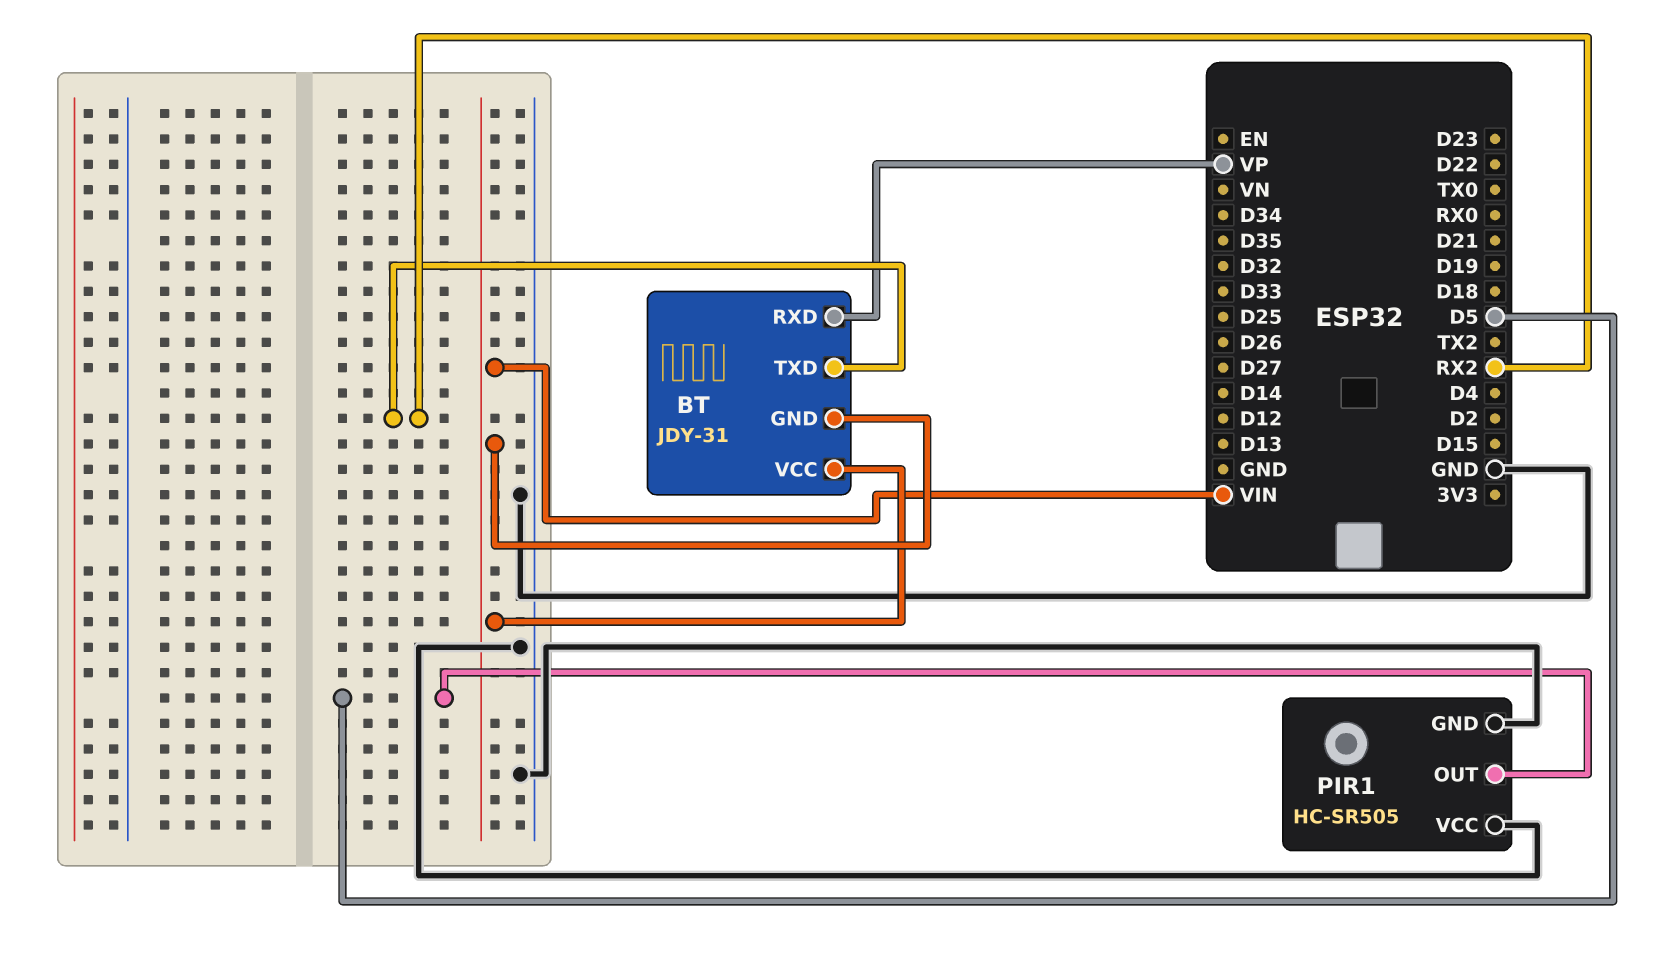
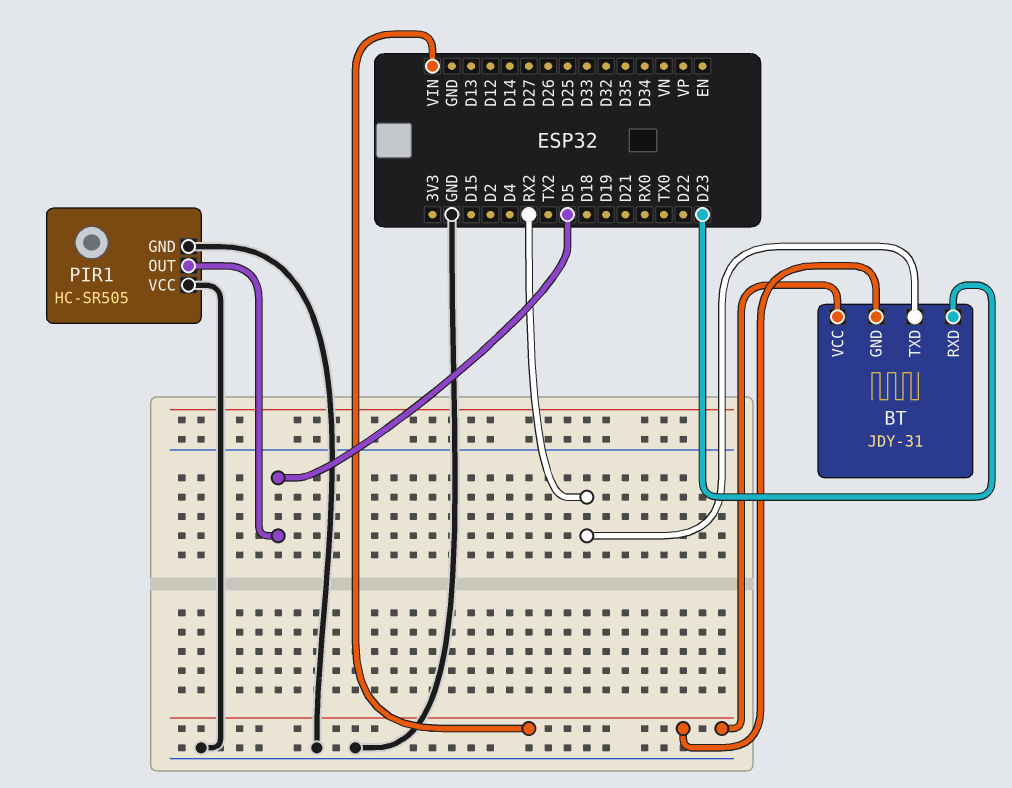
BT pin RXD: VP -> D23

